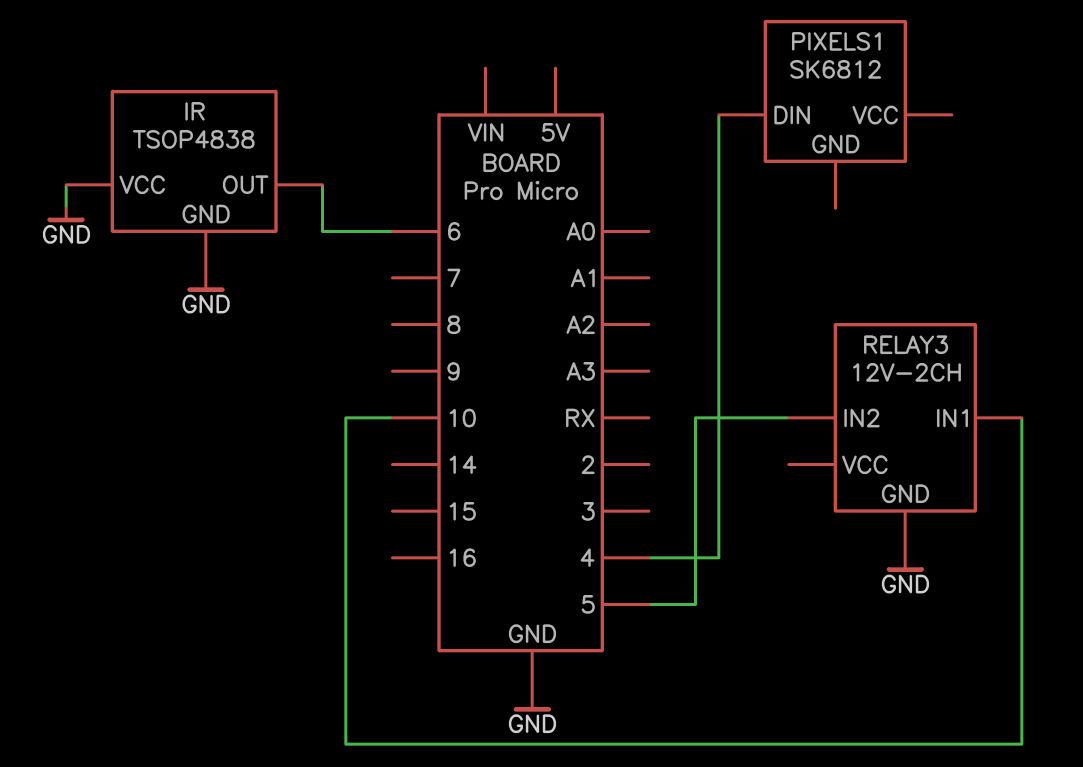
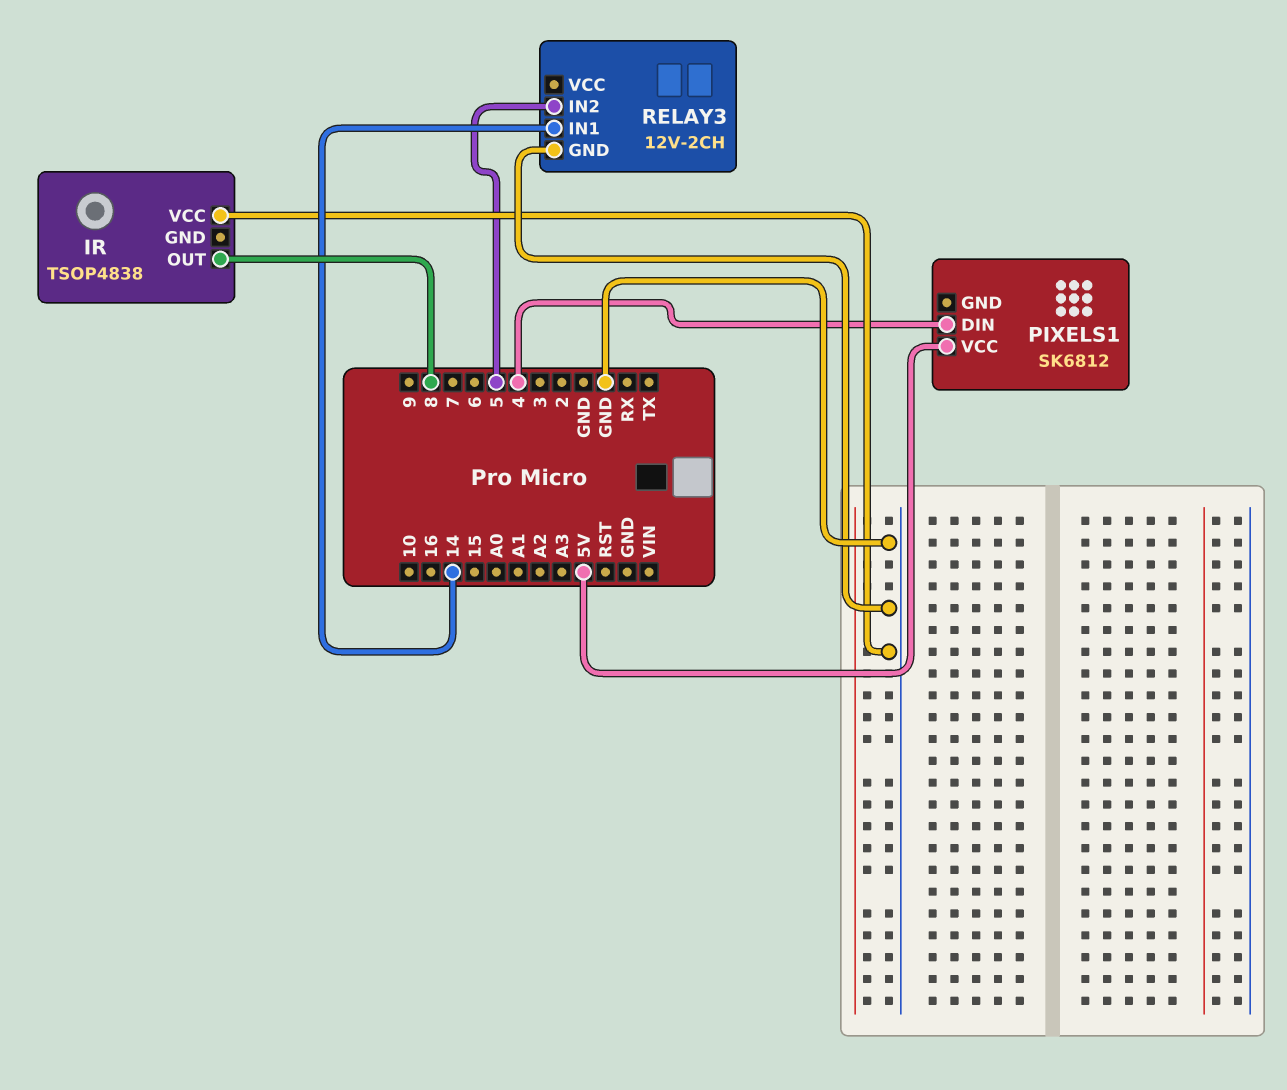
IR pin GND: GND -> none
IR pin OUT: 6 -> 8
PIXELS1 pin VCC: none -> 5V
RELAY3 pin IN1: 10 -> 14

